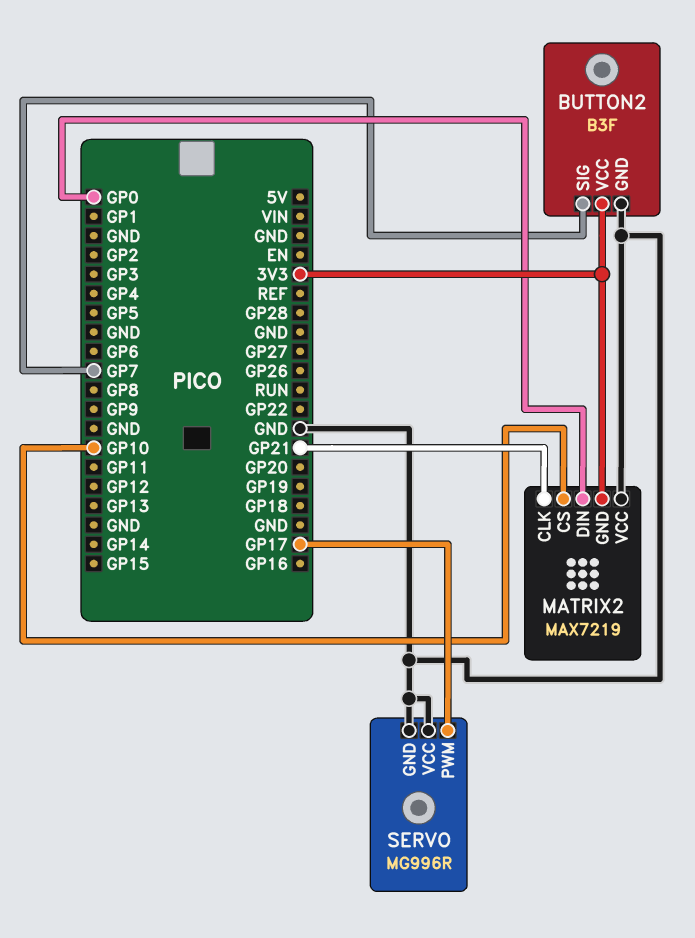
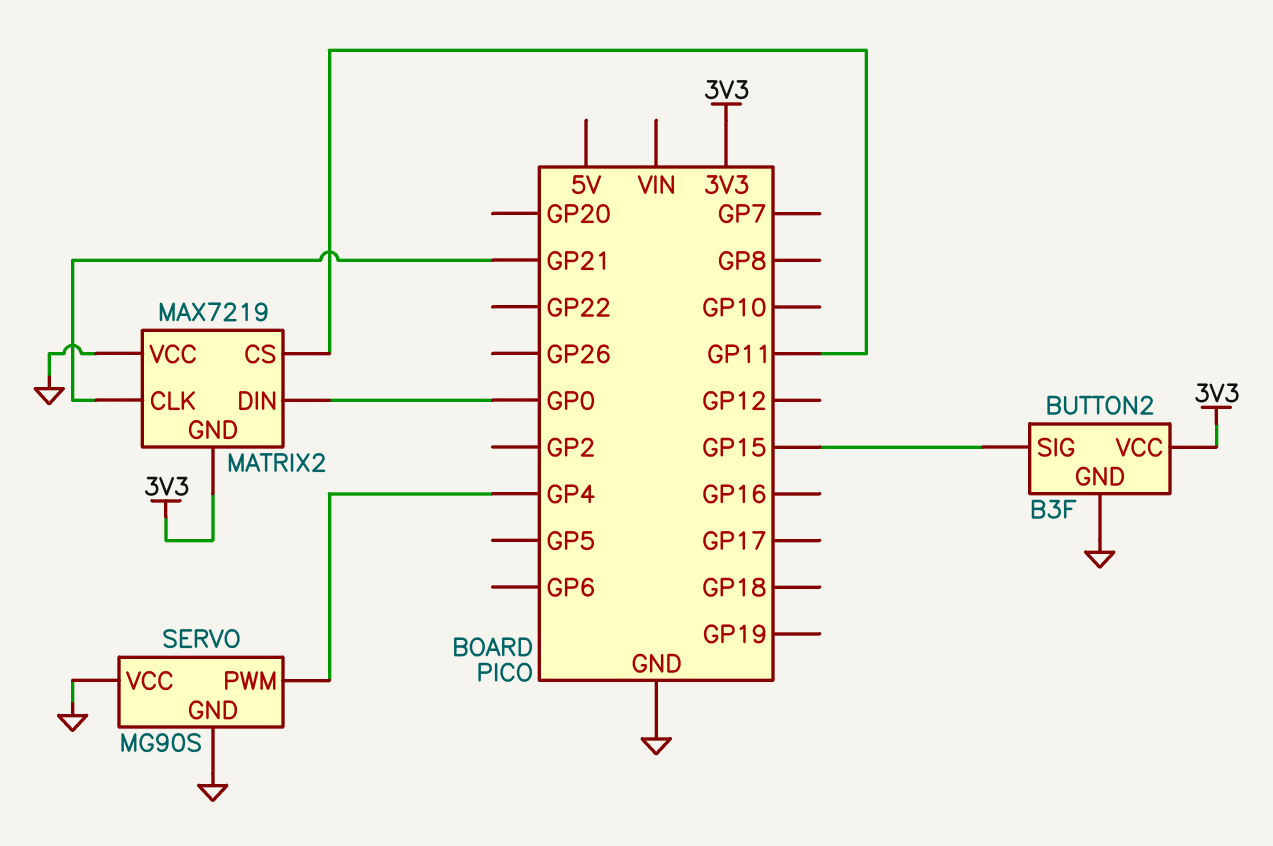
BUTTON2 pin SIG: GP7 -> GP15
MATRIX2 pin CS: GP10 -> GP11
SERVO: MG996R -> MG90S
SERVO pin PWM: GP17 -> GP4

